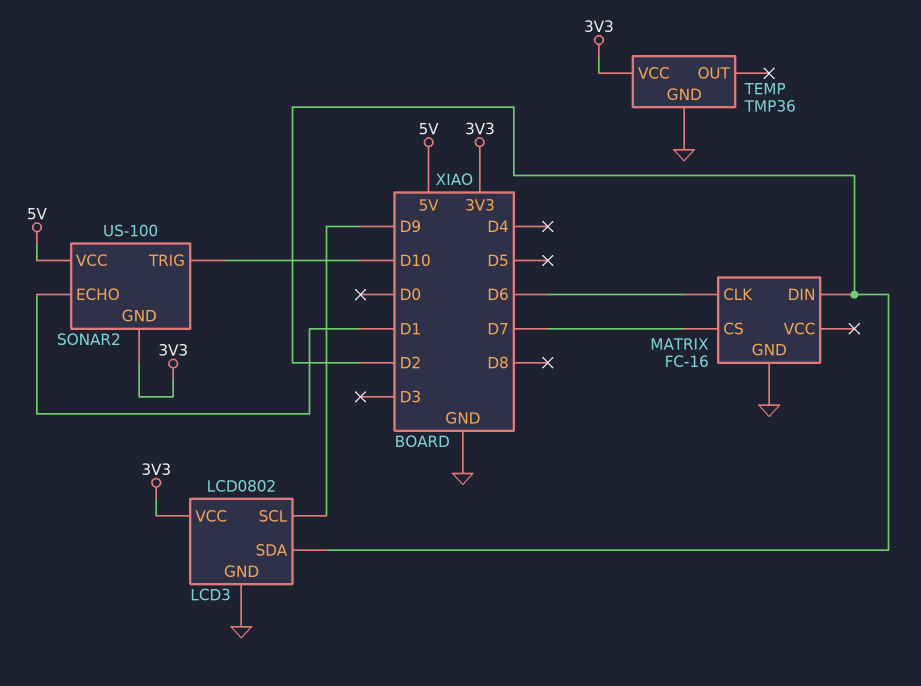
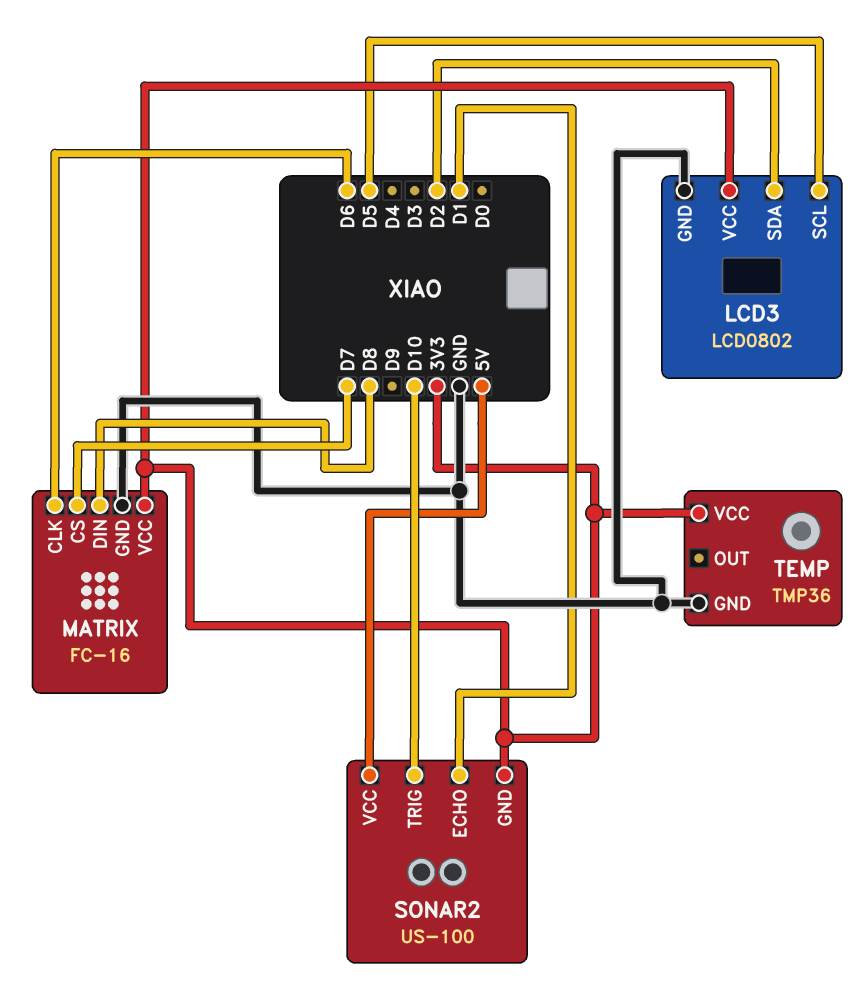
LCD3 pin SCL: D9 -> D5
MATRIX pin DIN: D2 -> D8
MATRIX pin VCC: none -> 3V3

